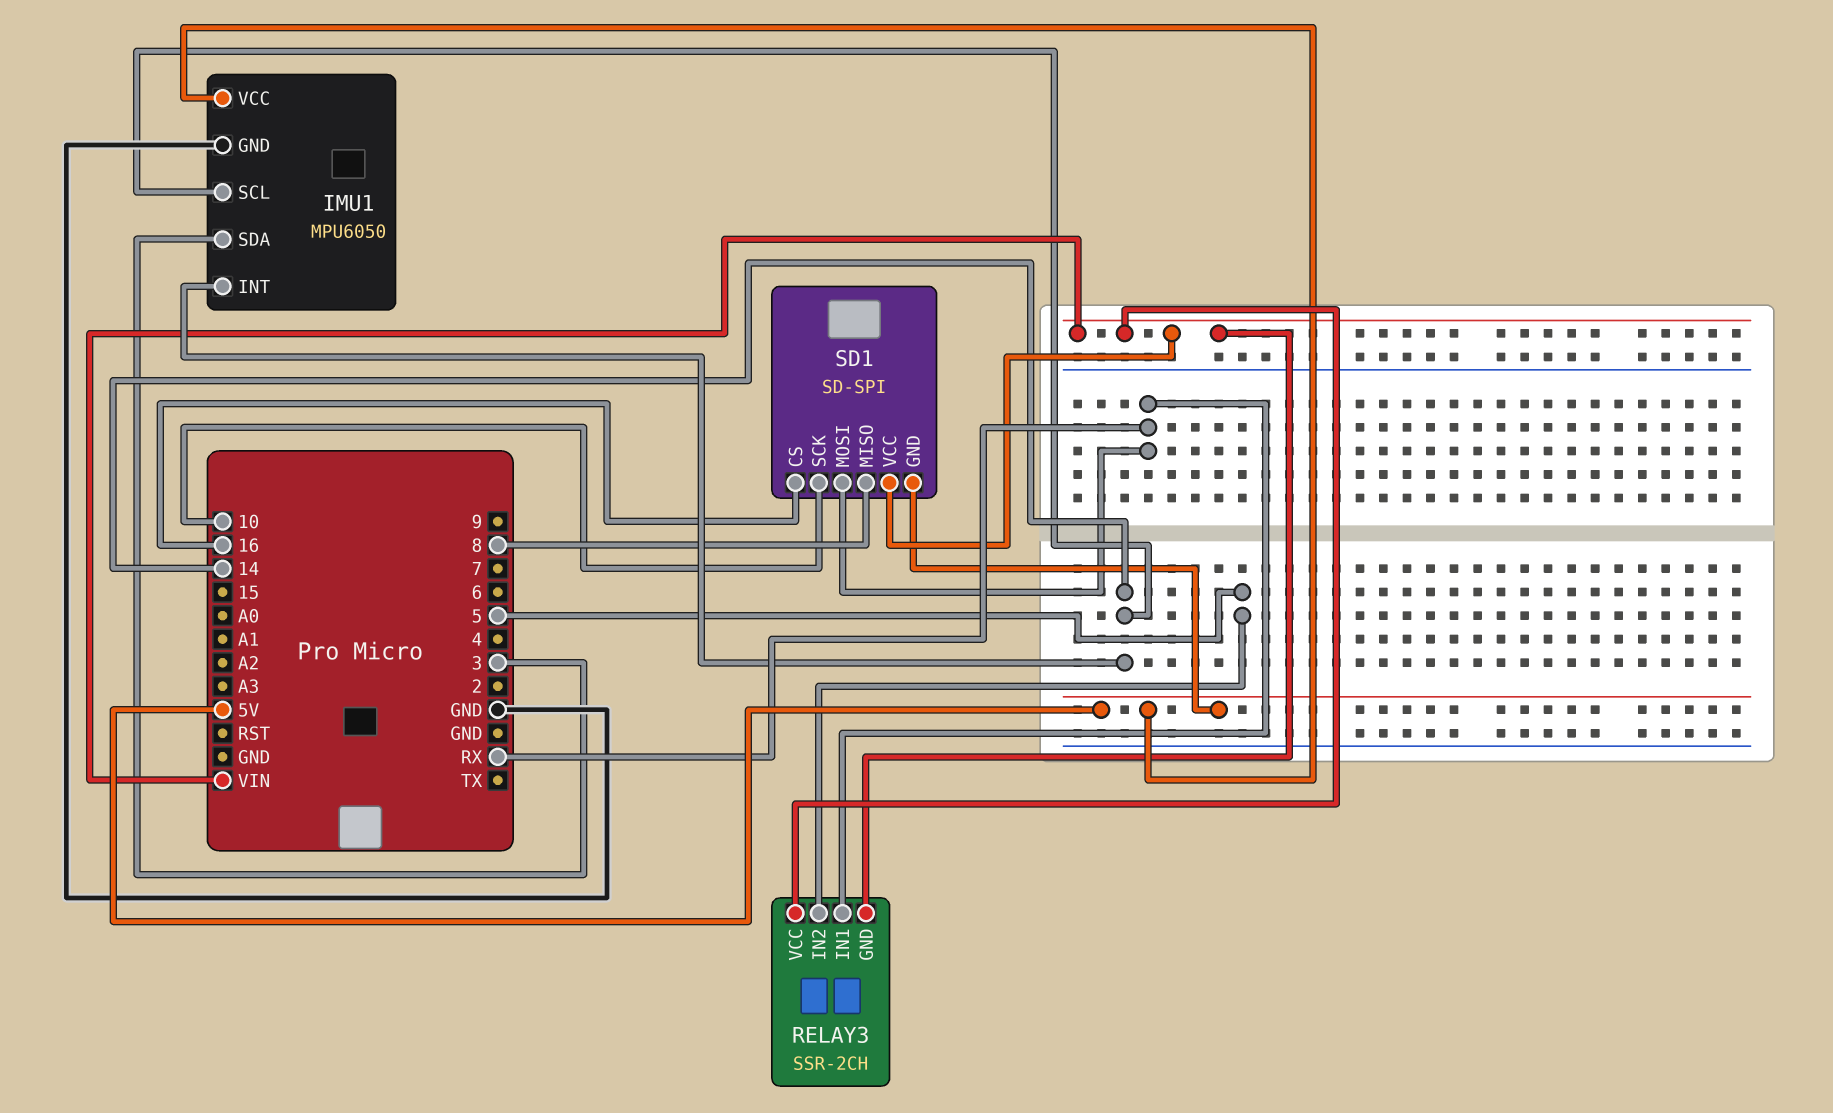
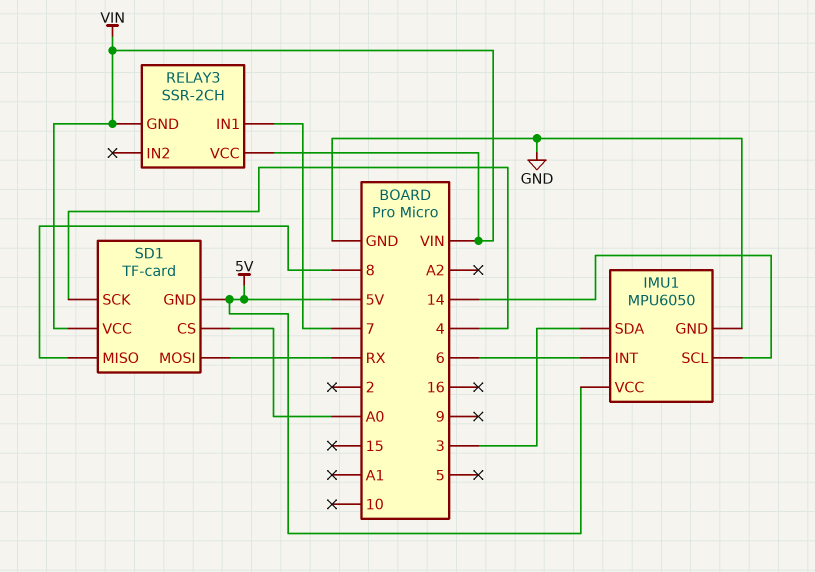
IMU1 pin INT: 14 -> 6
RELAY3 pin IN1: RX -> 7
RELAY3 pin IN2: 5 -> none
SD1: SD-SPI -> TF-card
SD1 pin CS: 16 -> A0
SD1 pin SCK: 10 -> 4

